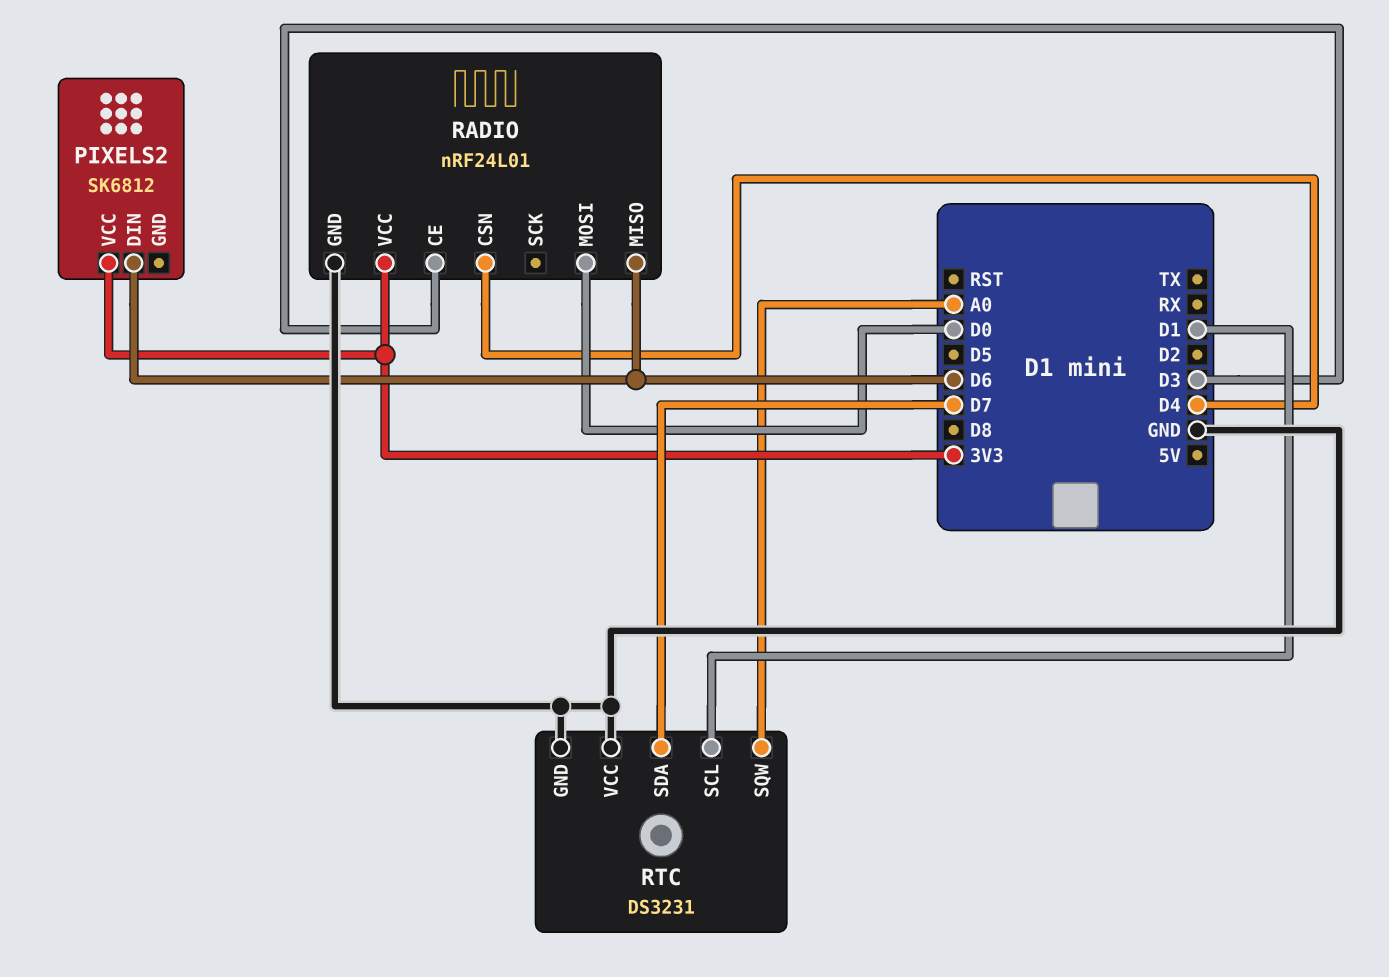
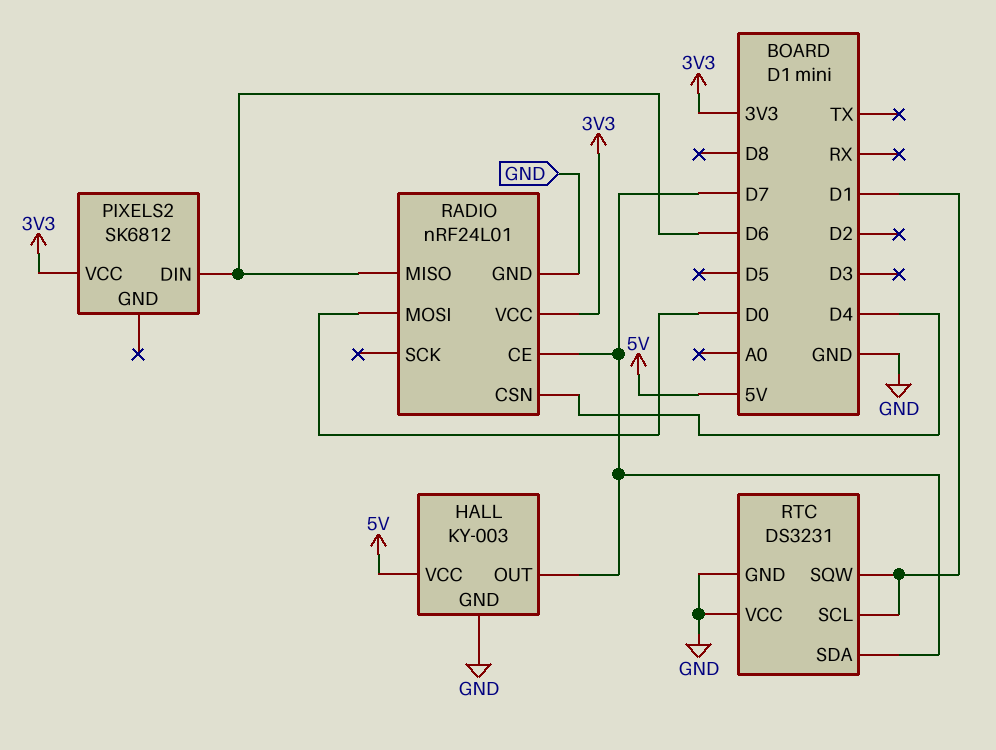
HALL: none -> KY-003
HALL pin GND: none -> GND
HALL pin OUT: none -> D7
HALL pin VCC: none -> 5V
RADIO pin CE: D3 -> D7
RTC pin SQW: A0 -> D1

